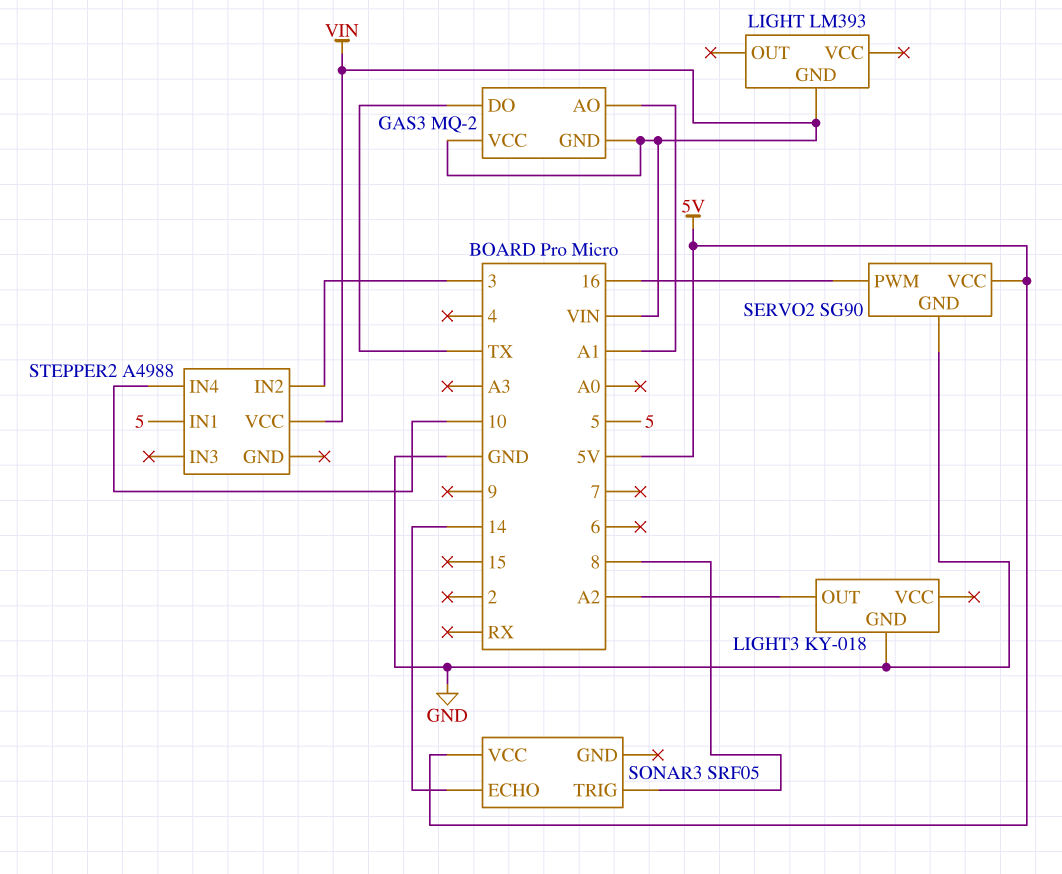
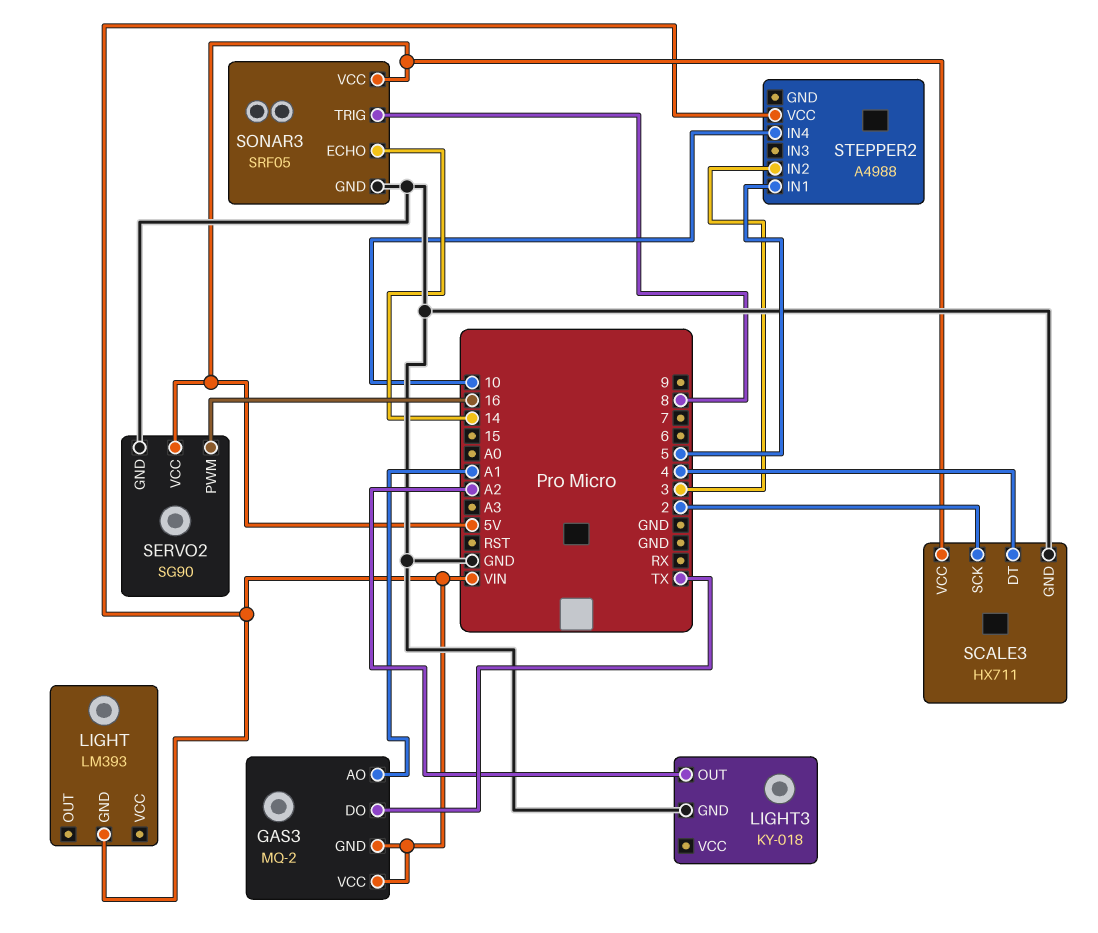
SCALE3: none -> HX711
SCALE3 pin DT: none -> 4
SCALE3 pin GND: none -> GND
SCALE3 pin SCK: none -> 2
SCALE3 pin VCC: none -> 5V
SONAR3 pin GND: none -> GND

